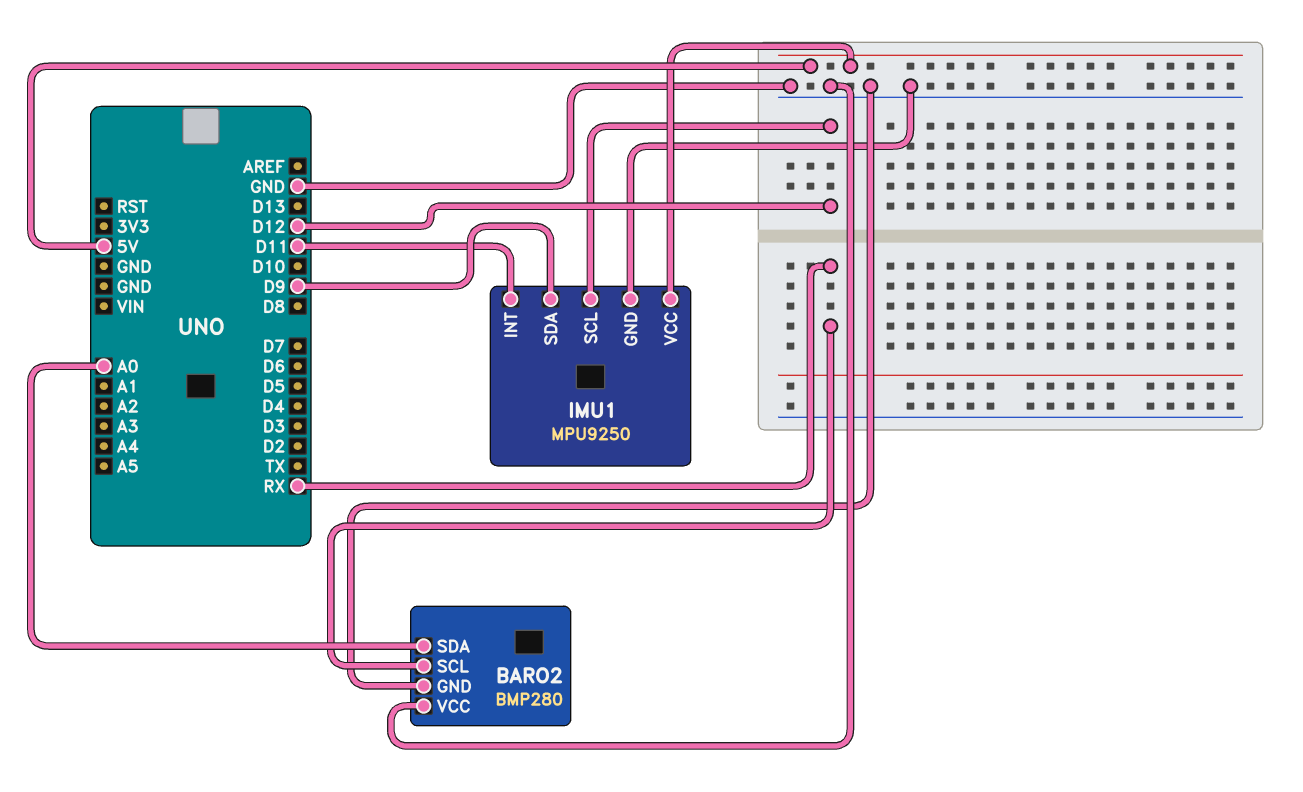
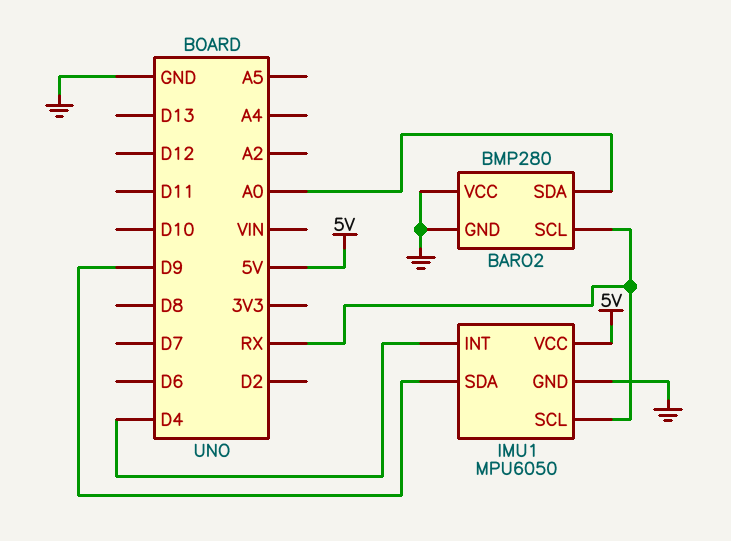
IMU1: MPU9250 -> MPU6050
IMU1 pin INT: D11 -> D4
IMU1 pin SCL: D12 -> RX

